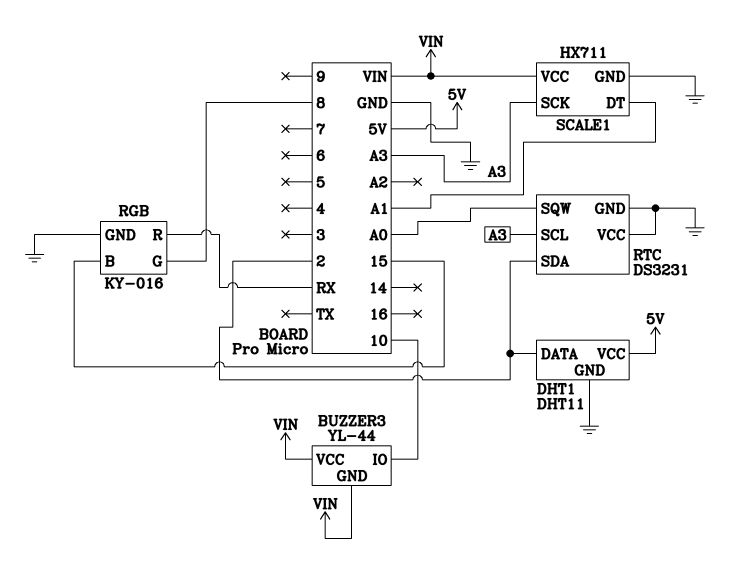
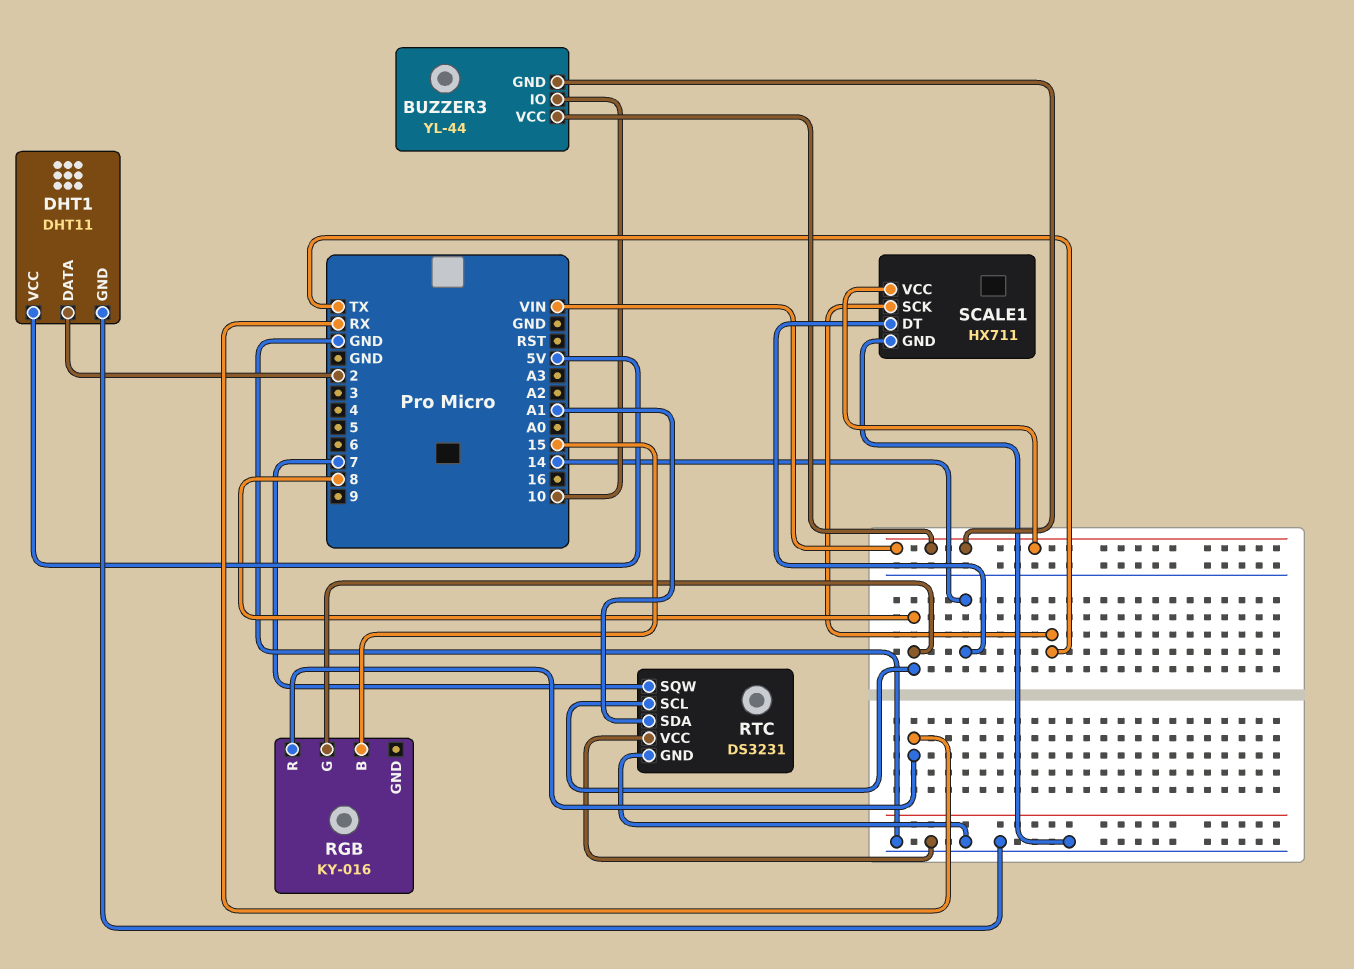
RGB pin GND: GND -> none
RTC pin SCL: A3 -> 8
RTC pin SDA: 2 -> A1
RTC pin SQW: A0 -> 7
SCALE1 pin DT: A1 -> 14
SCALE1 pin SCK: A3 -> TX

